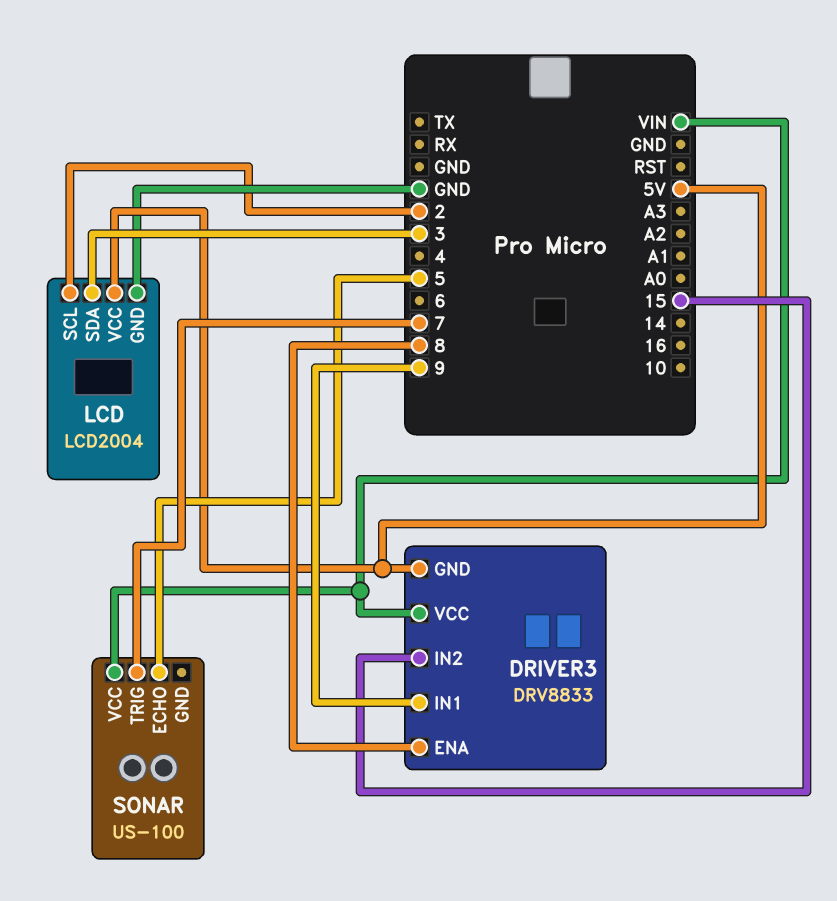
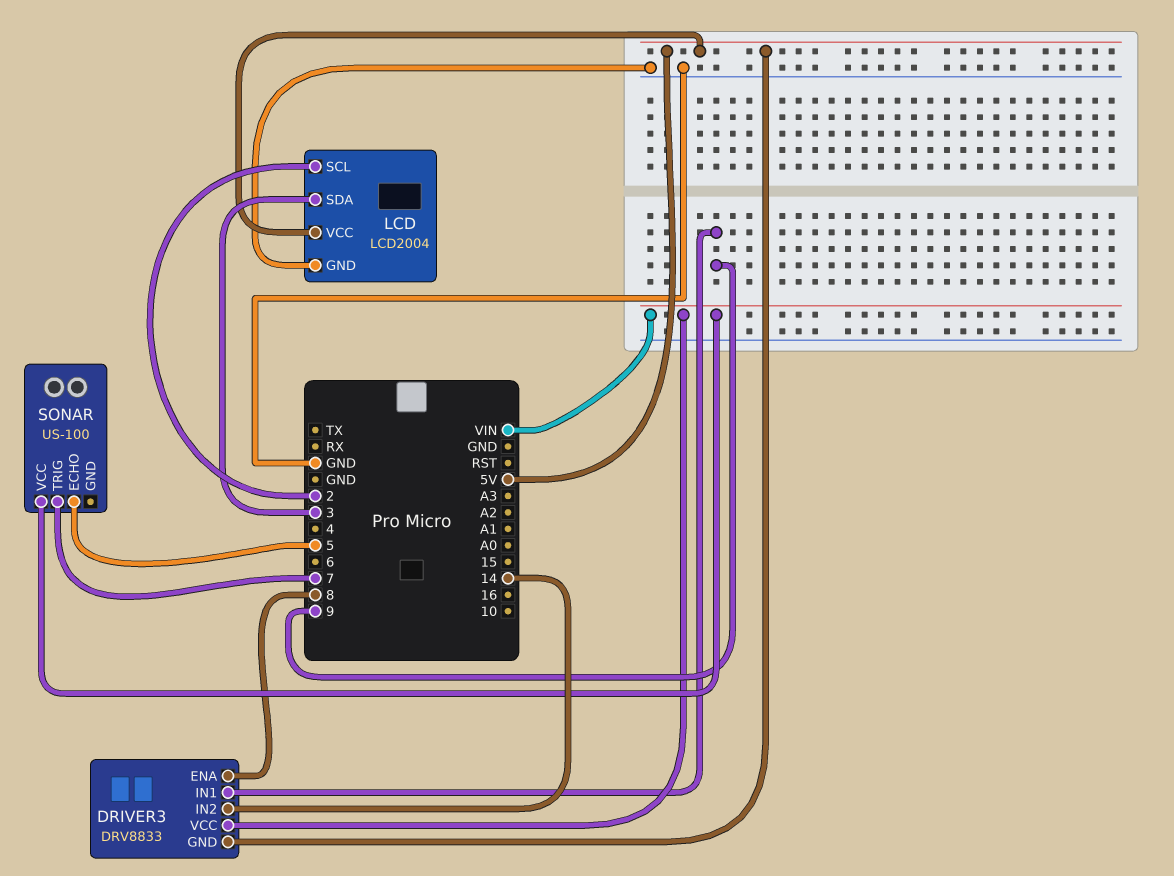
DRIVER3 pin IN2: 15 -> 14

